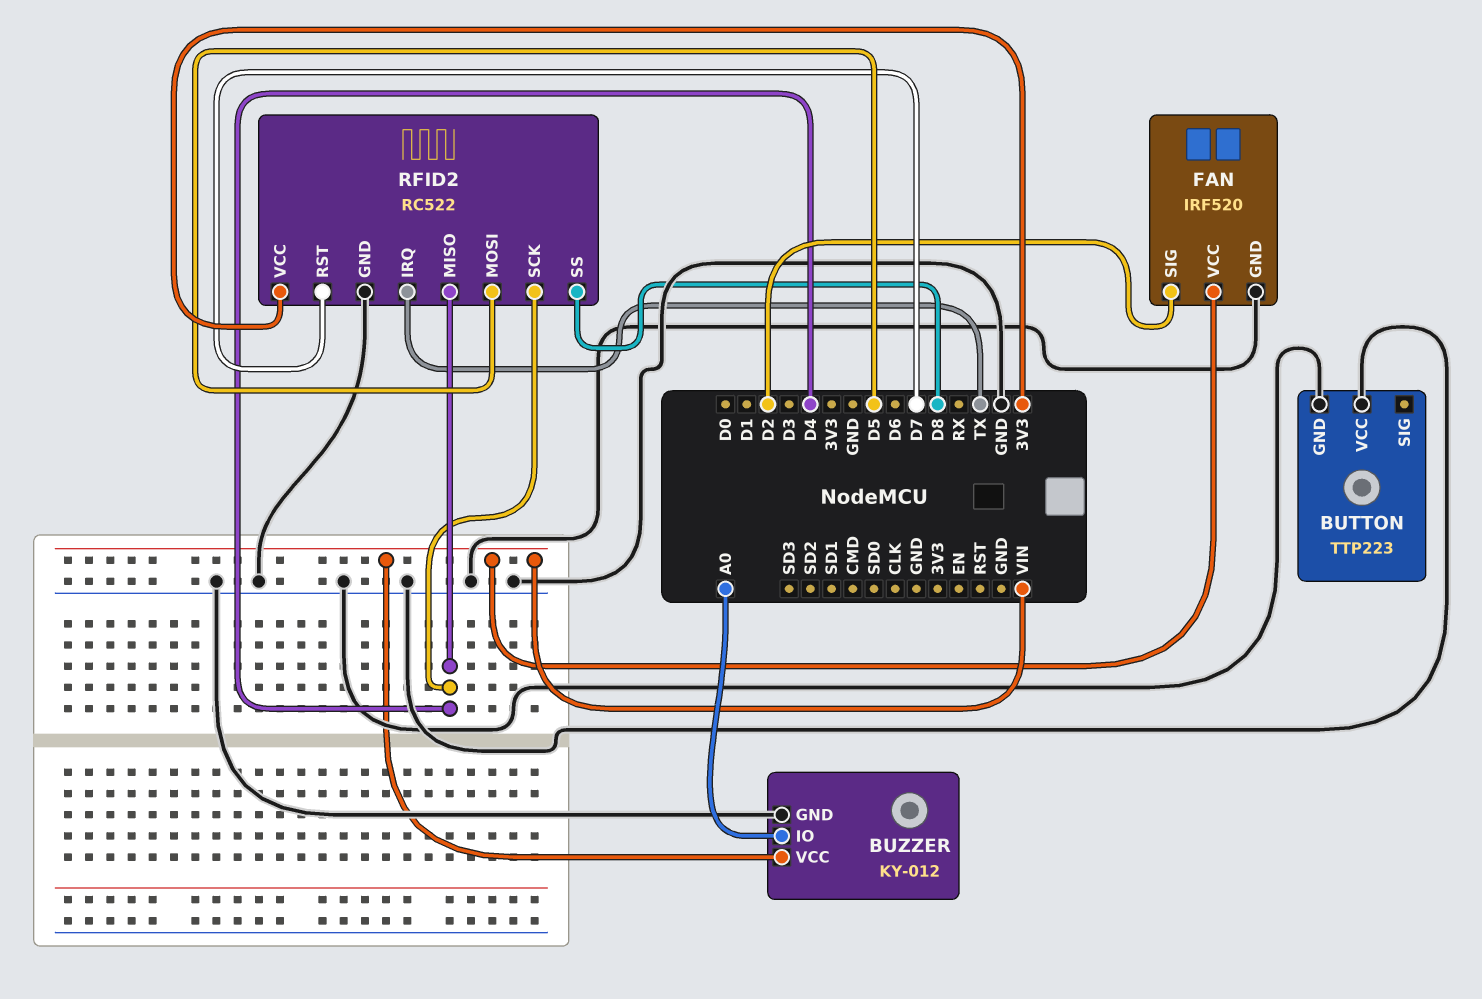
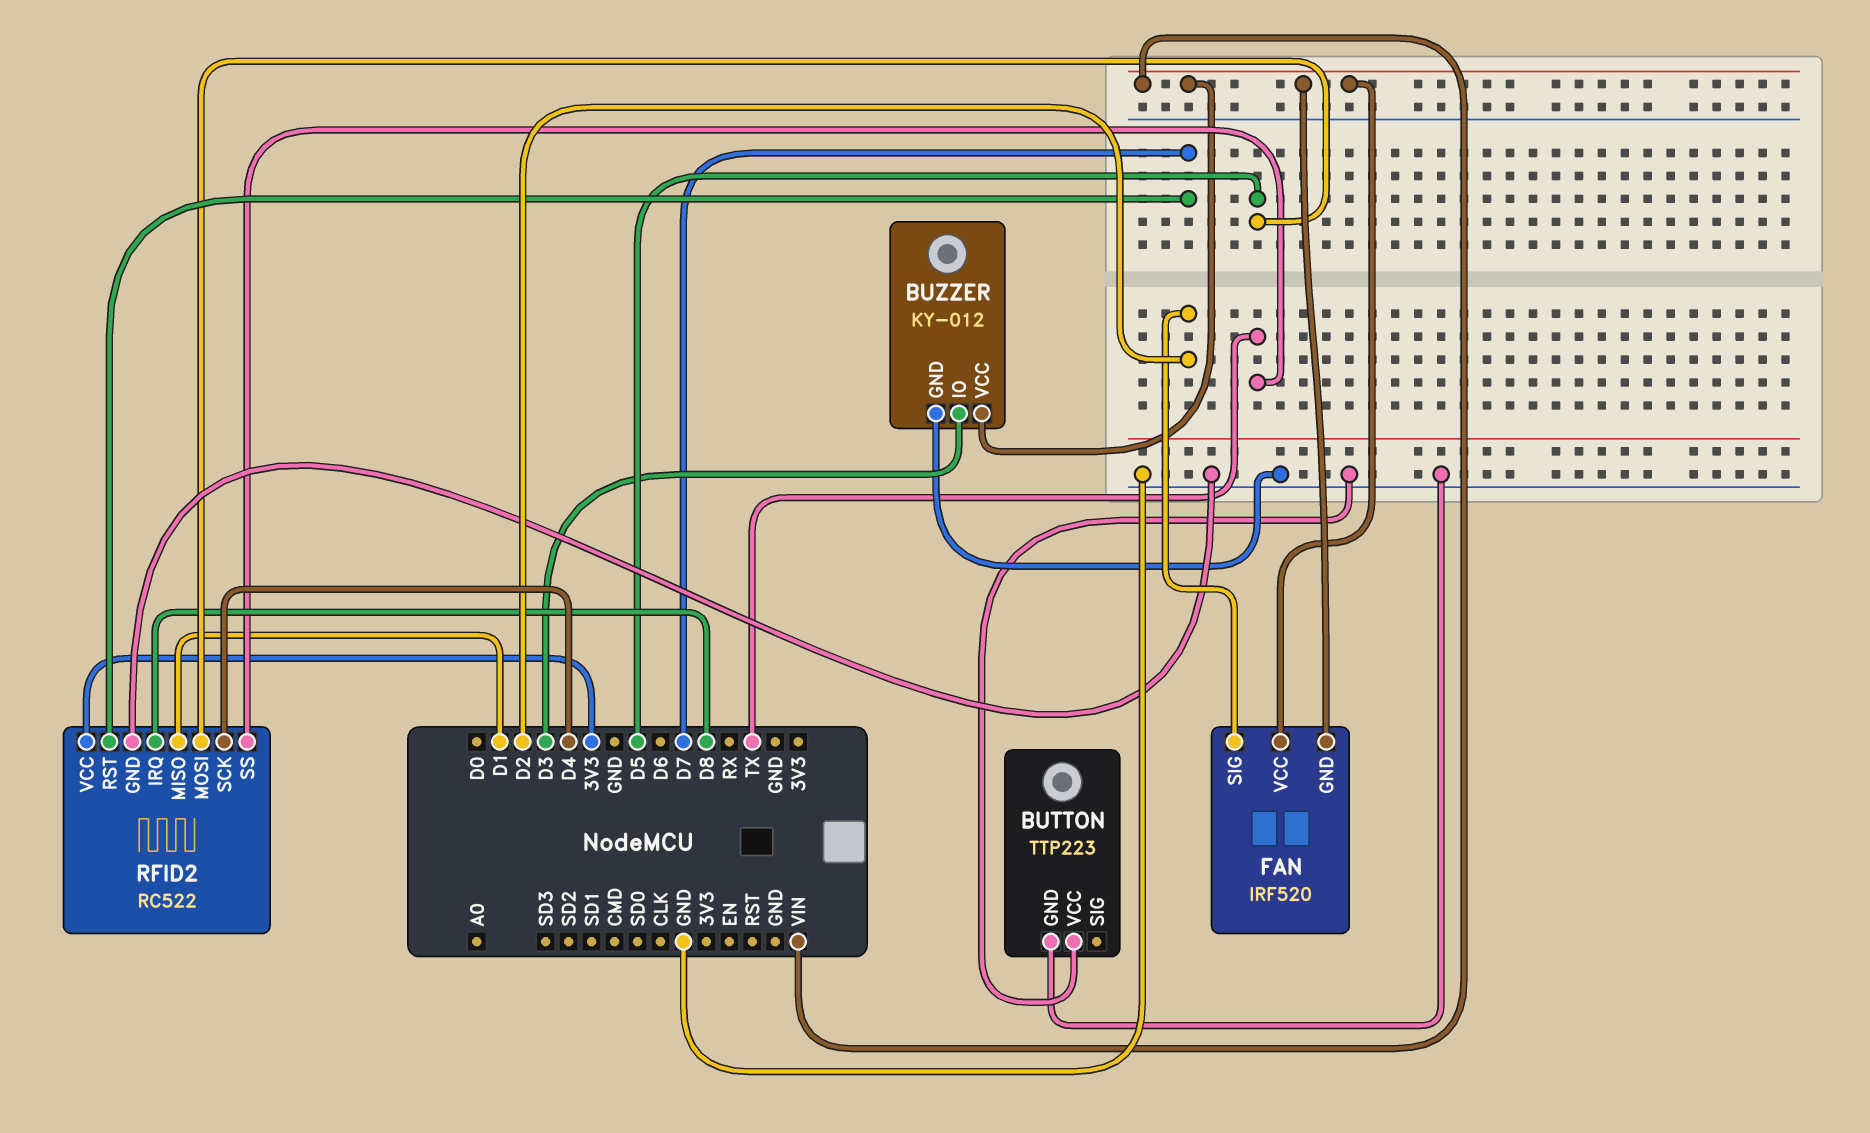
BUZZER pin IO: A0 -> D3
FAN pin GND: GND -> VIN
RFID2 pin IRQ: TX -> D8
RFID2 pin MISO: D4 -> D1
RFID2 pin SS: D8 -> TX

